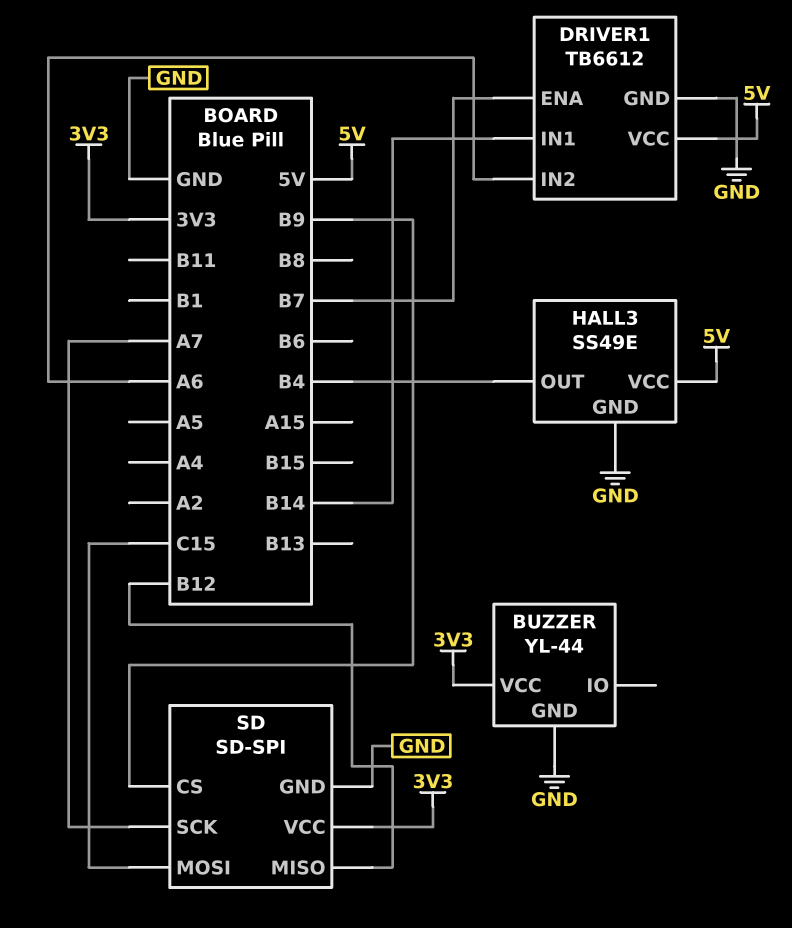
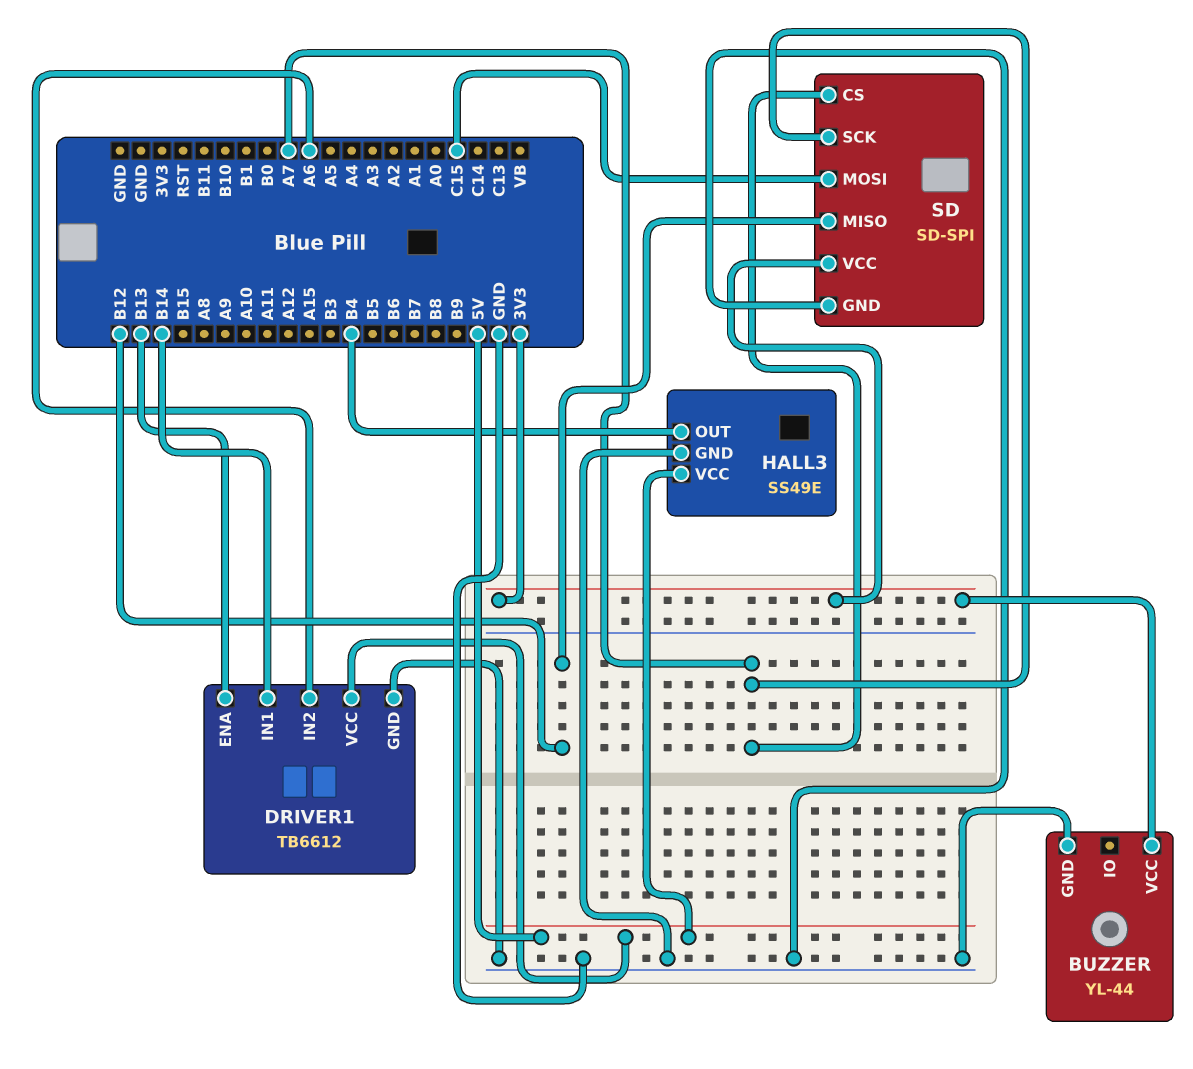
DRIVER1 pin ENA: B7 -> B13
SD pin CS: B9 -> A7

